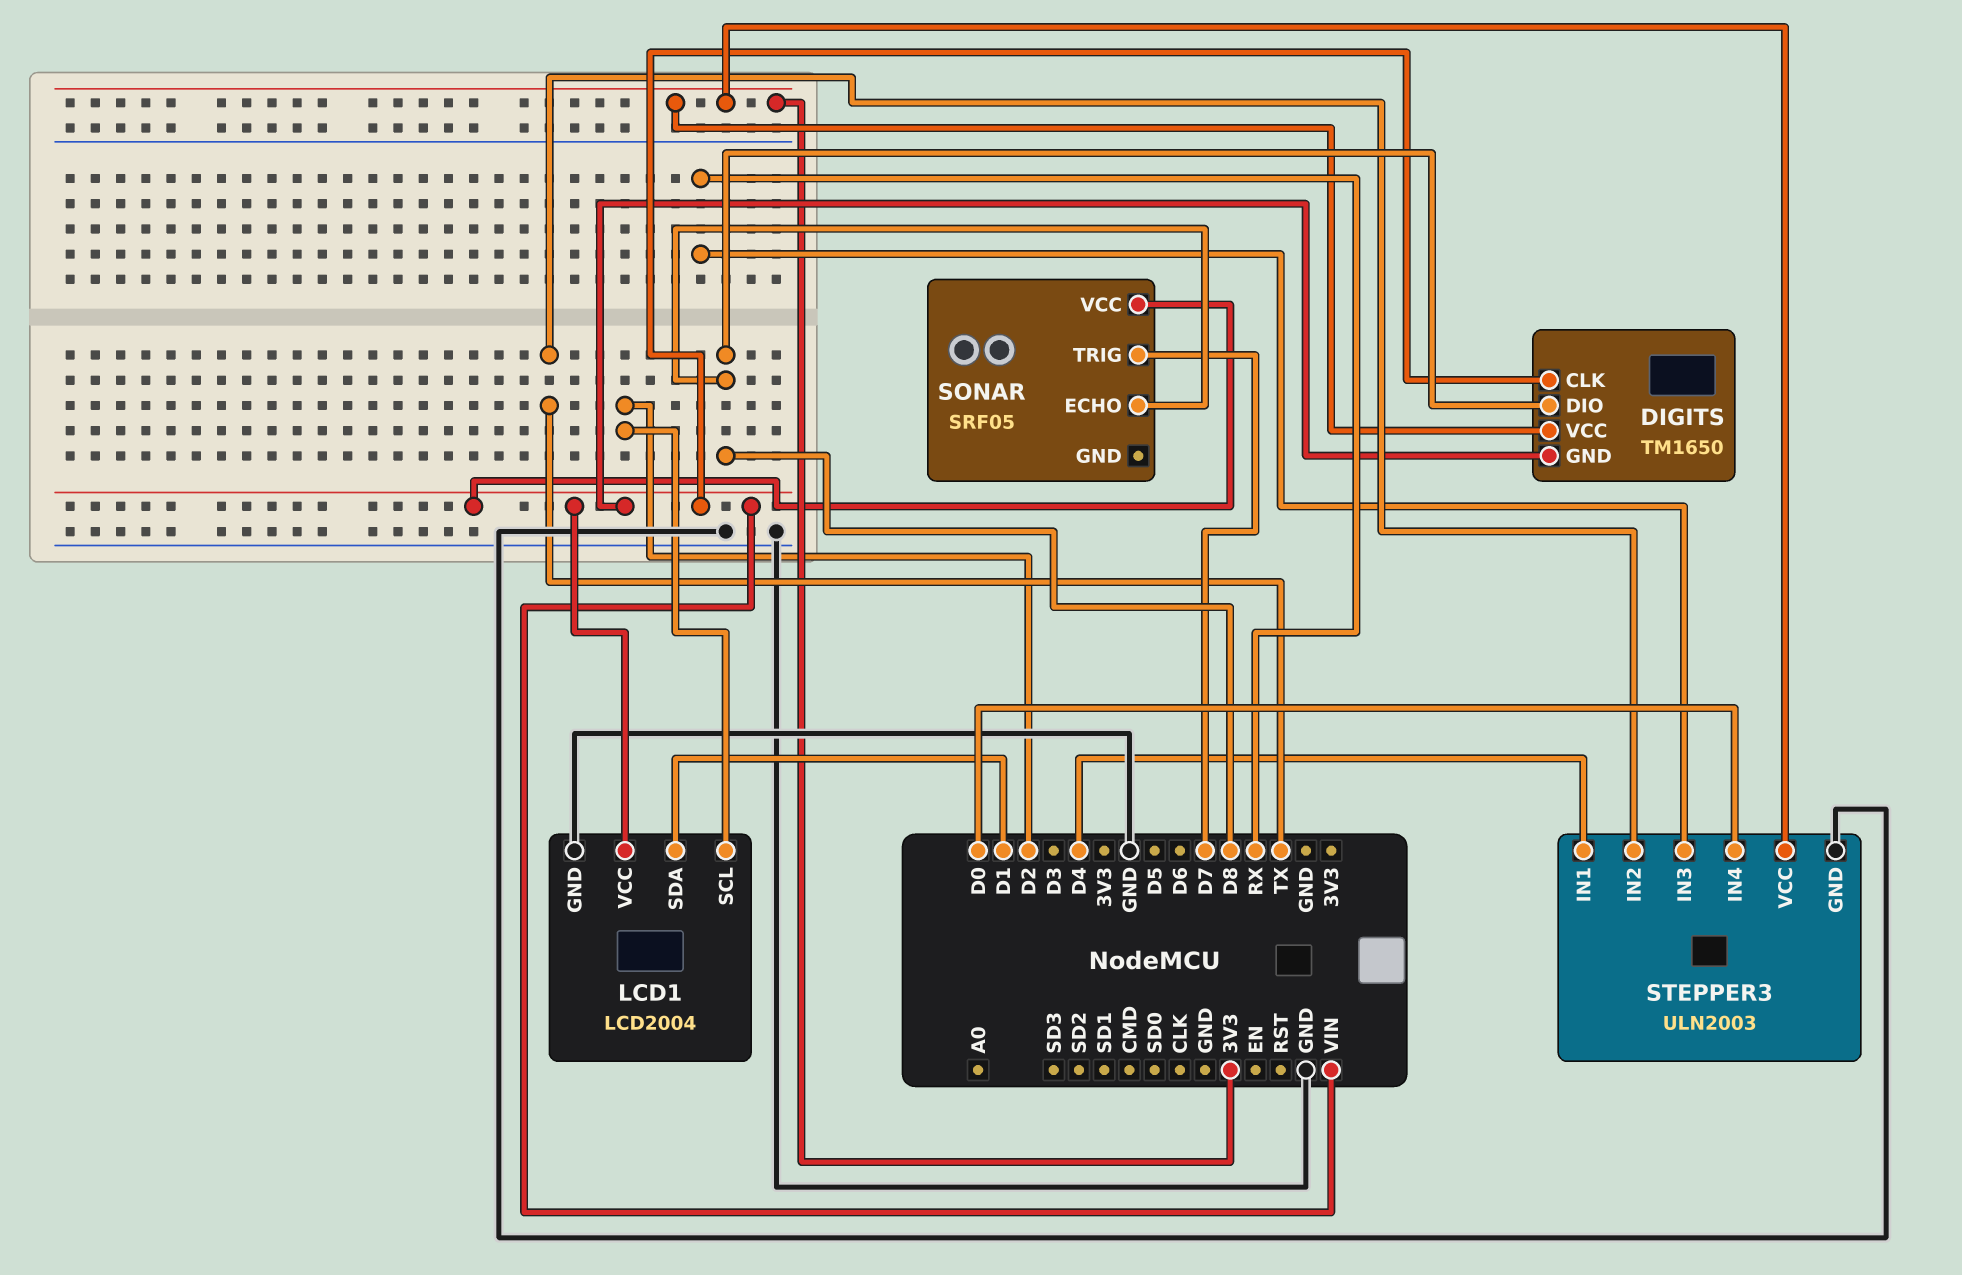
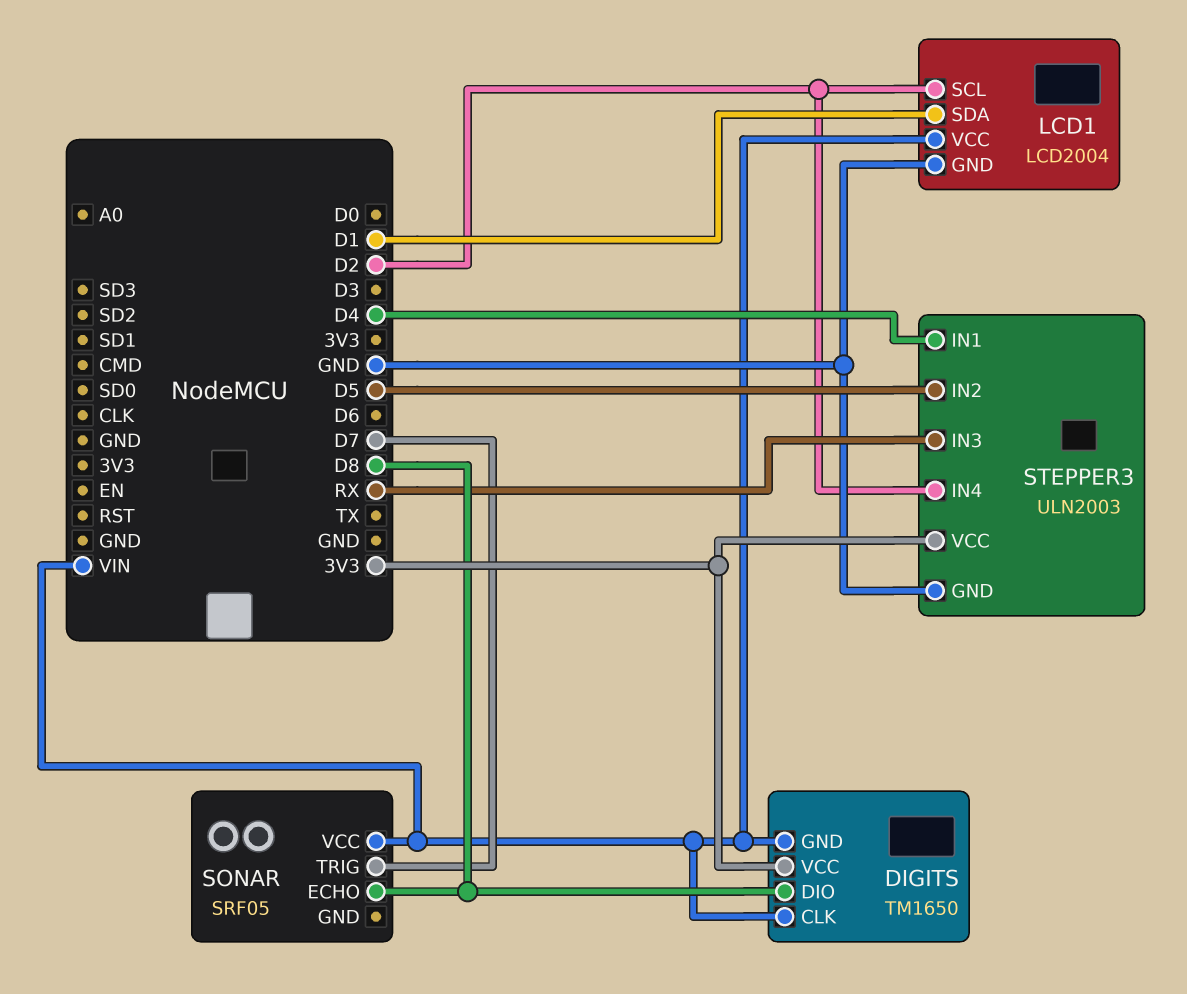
STEPPER3 pin IN2: TX -> D5
STEPPER3 pin IN4: D0 -> D2

